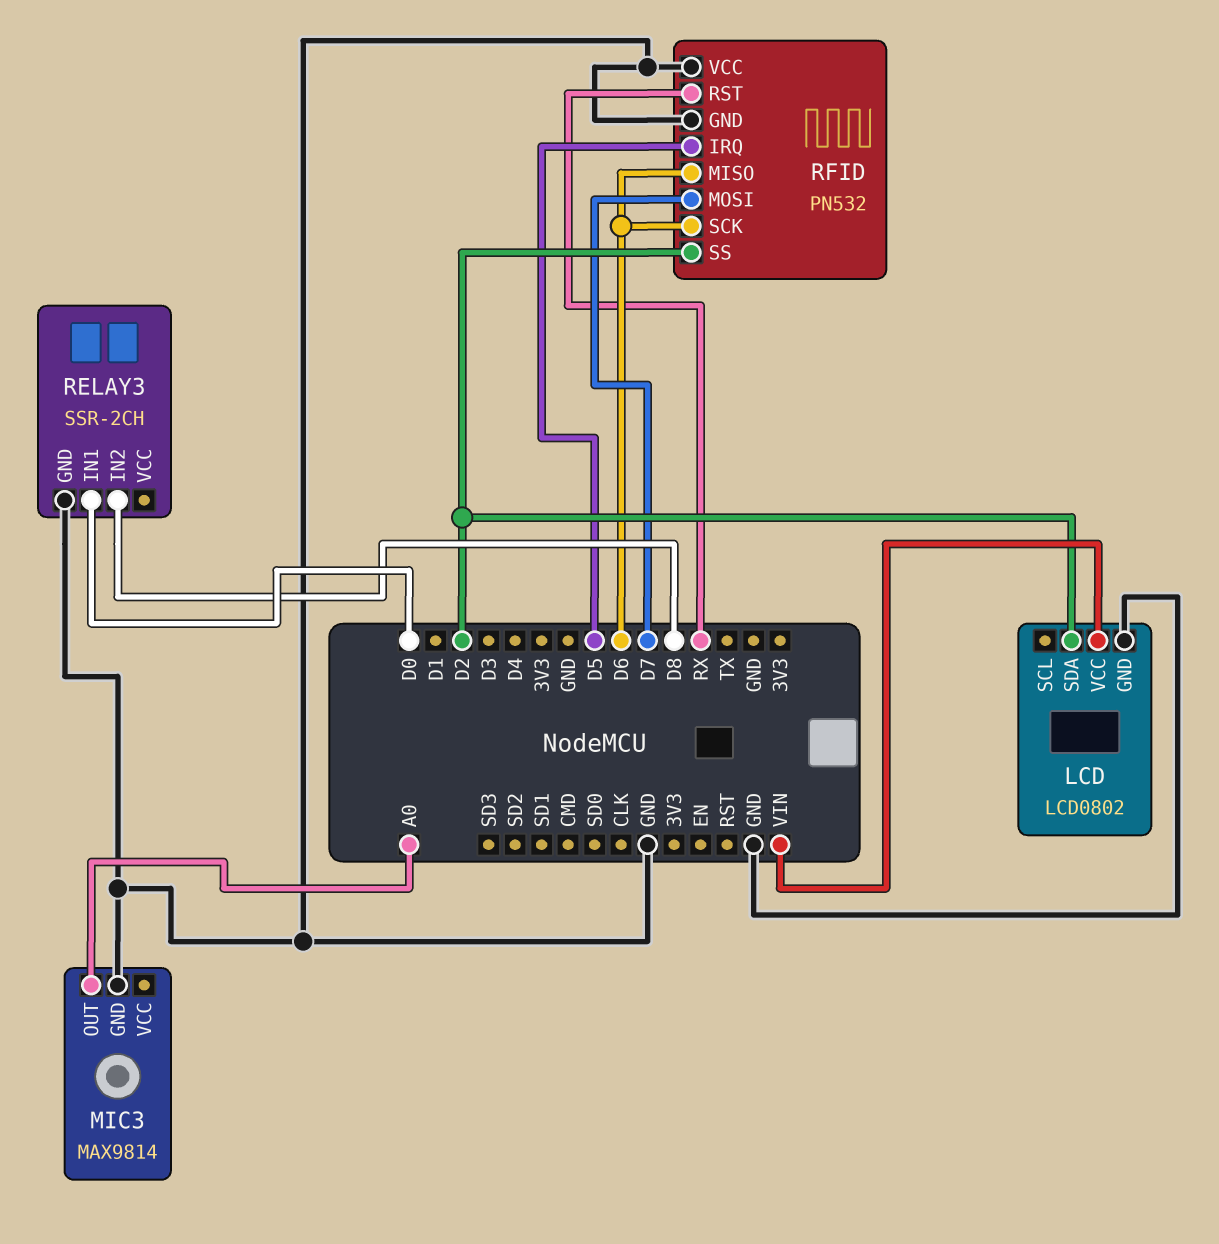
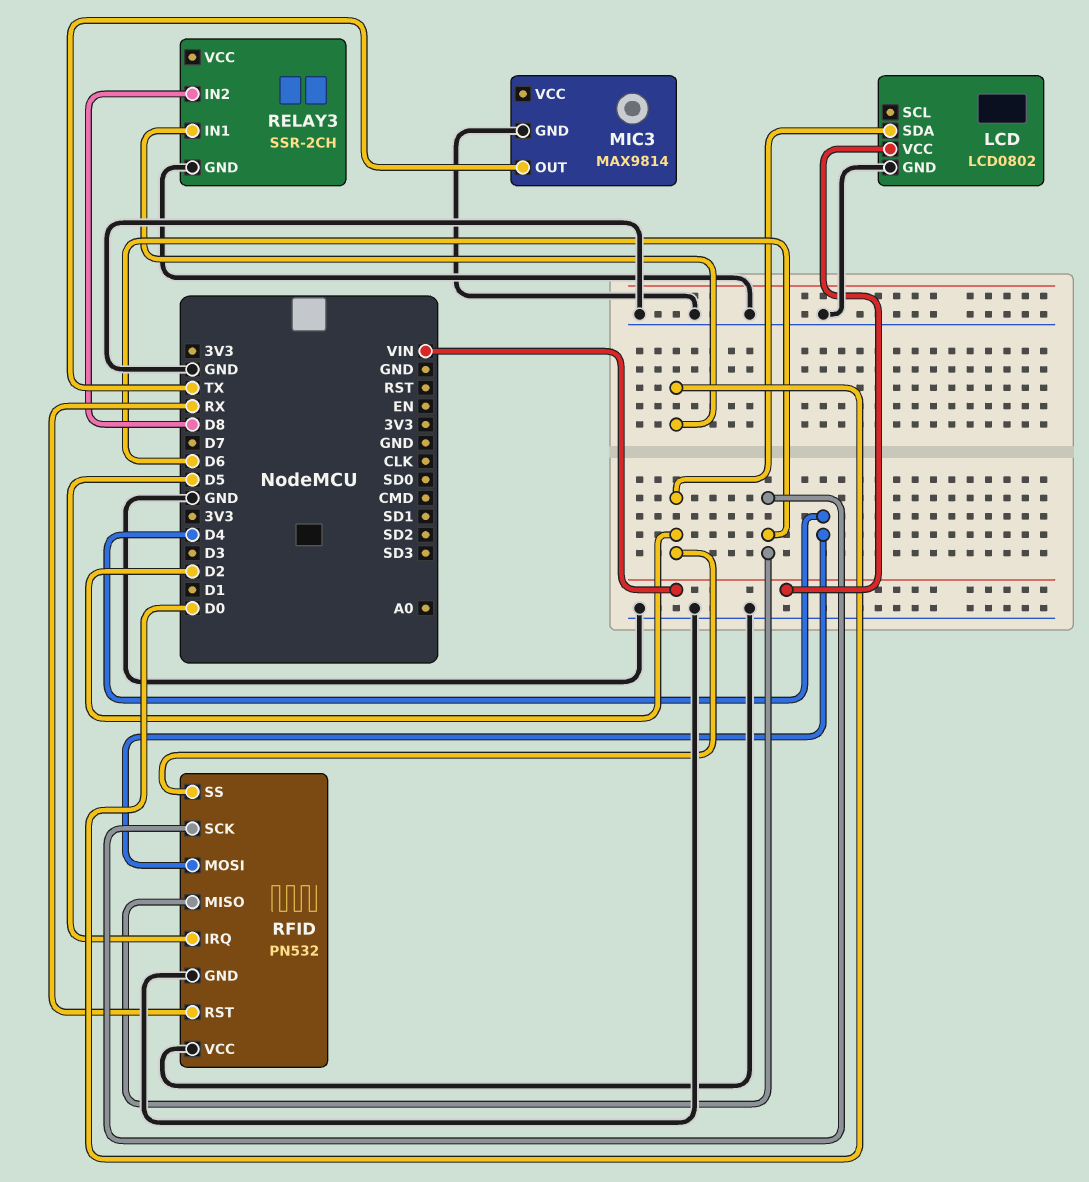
MIC3 pin OUT: A0 -> TX
RFID pin MOSI: D7 -> D4

